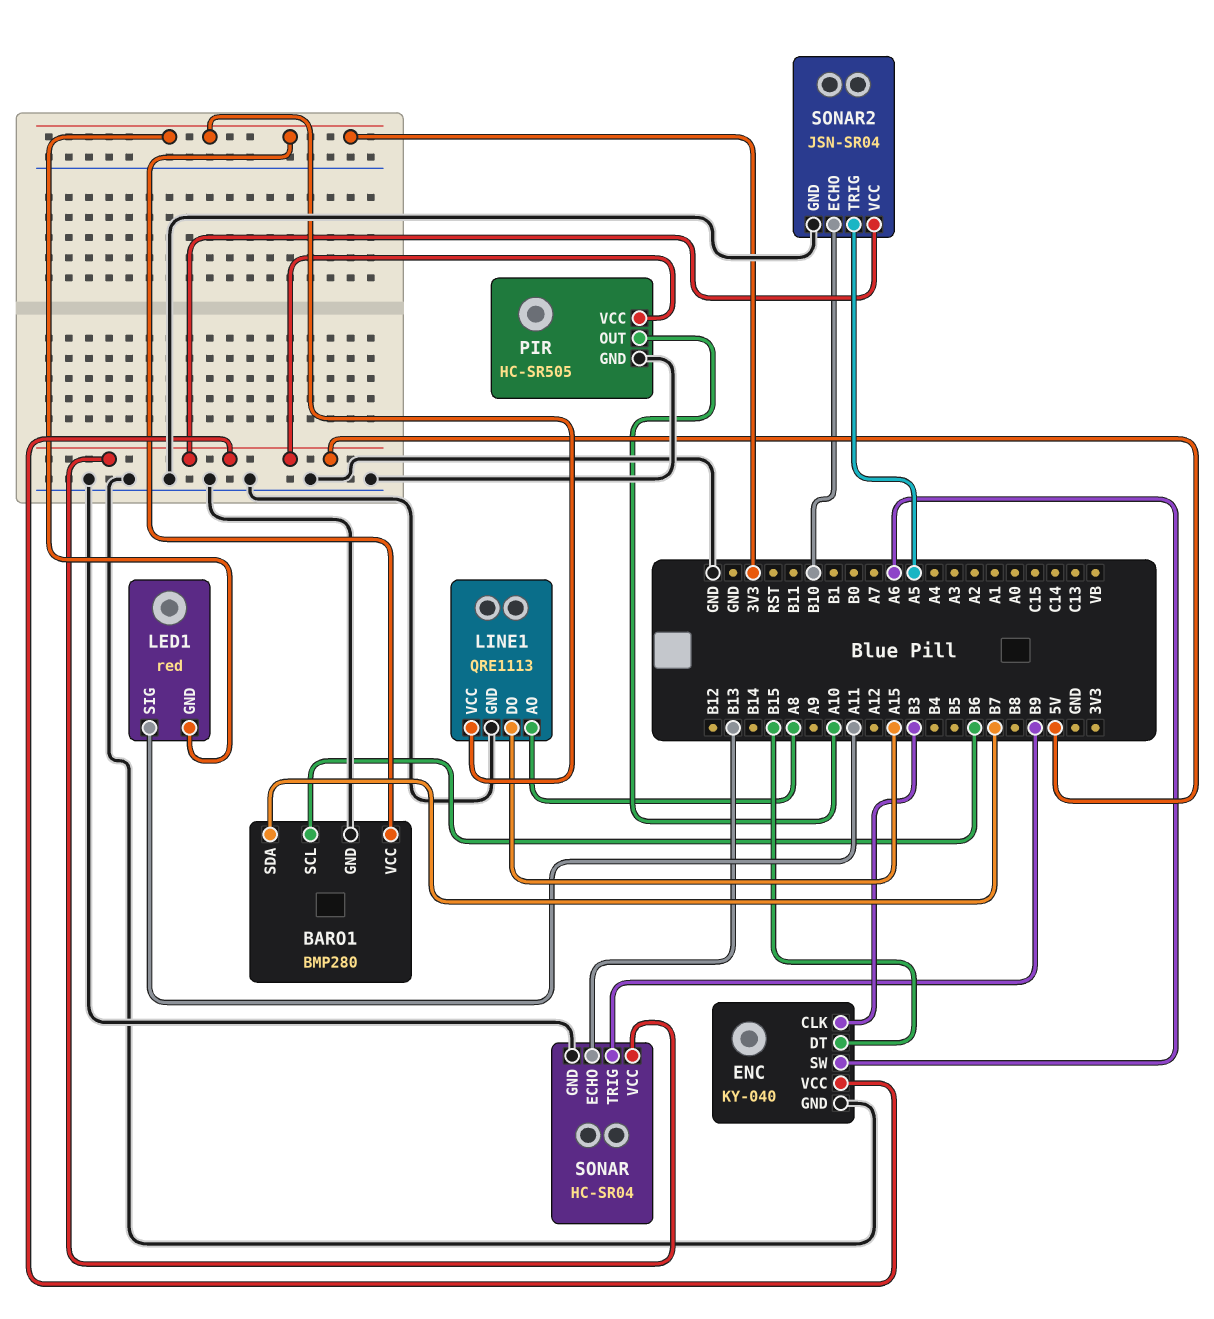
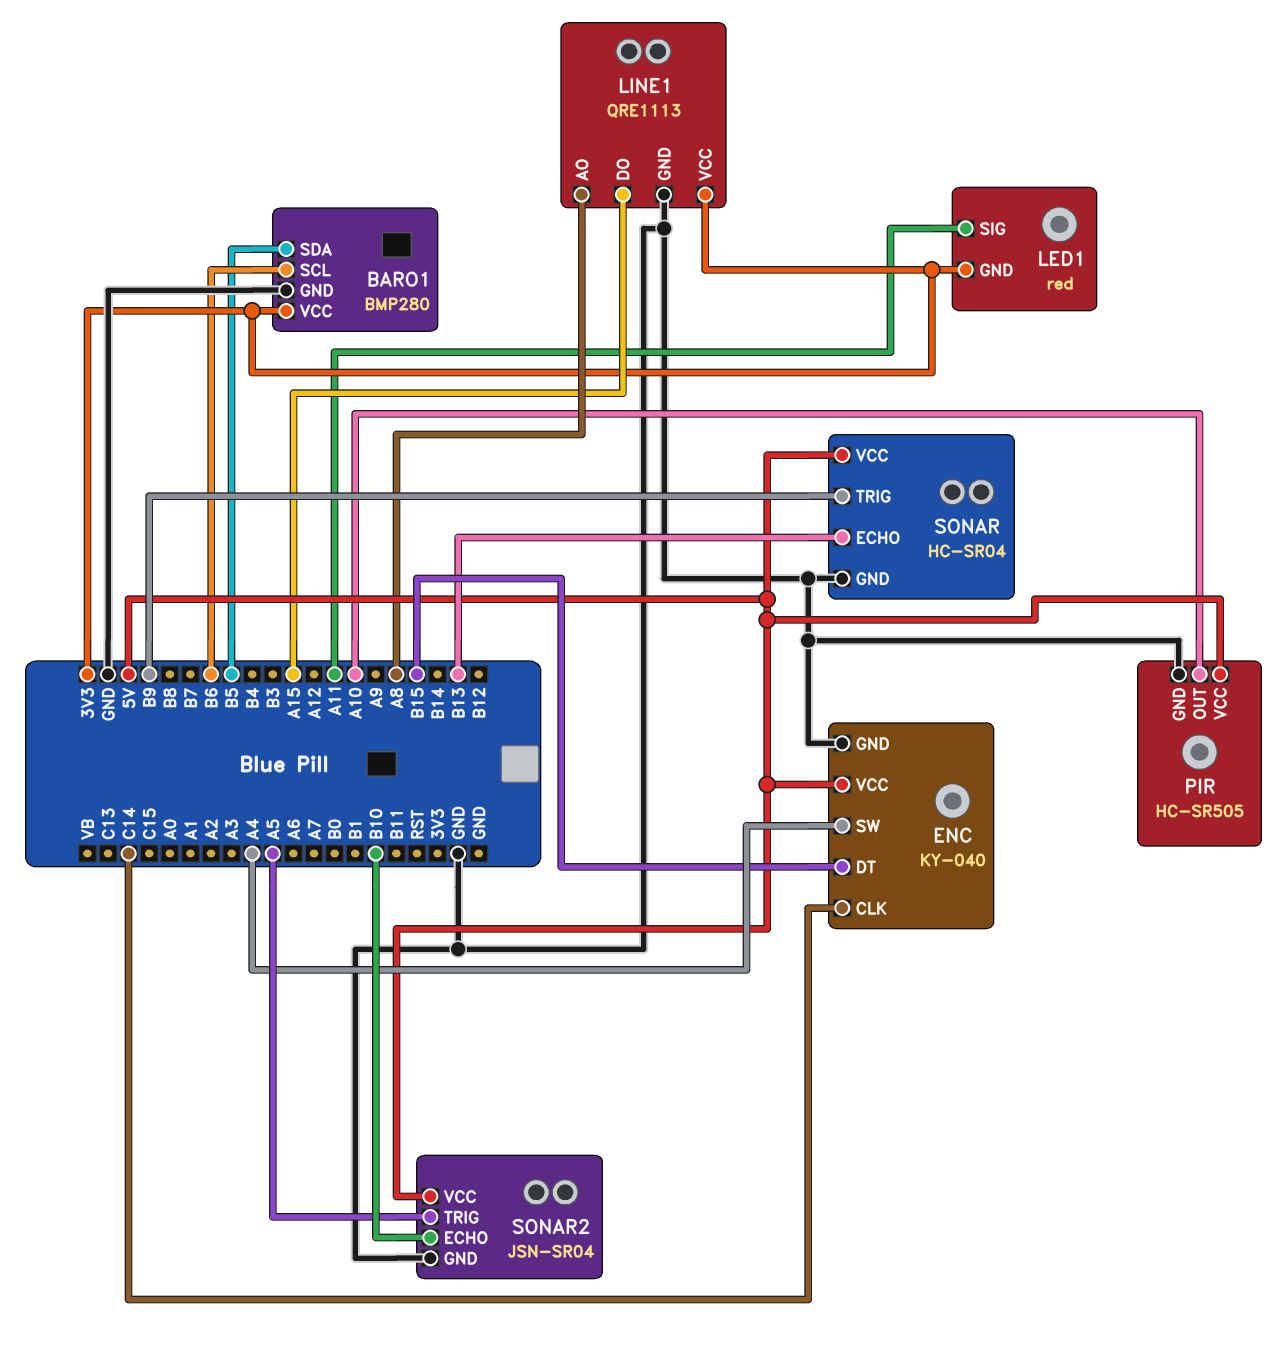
BARO1 pin SDA: B7 -> B5
ENC pin CLK: B3 -> C14
ENC pin SW: A6 -> A4

